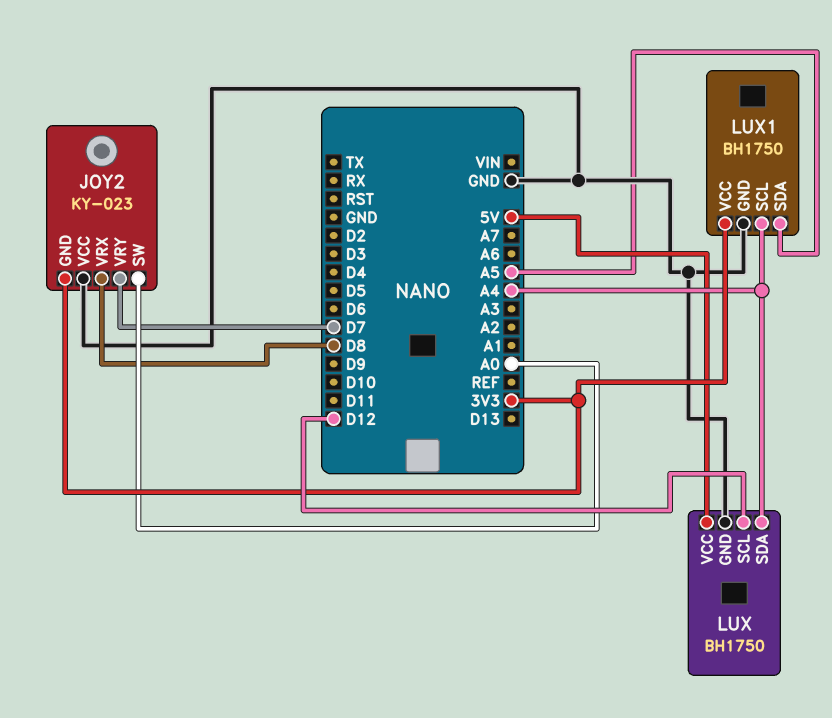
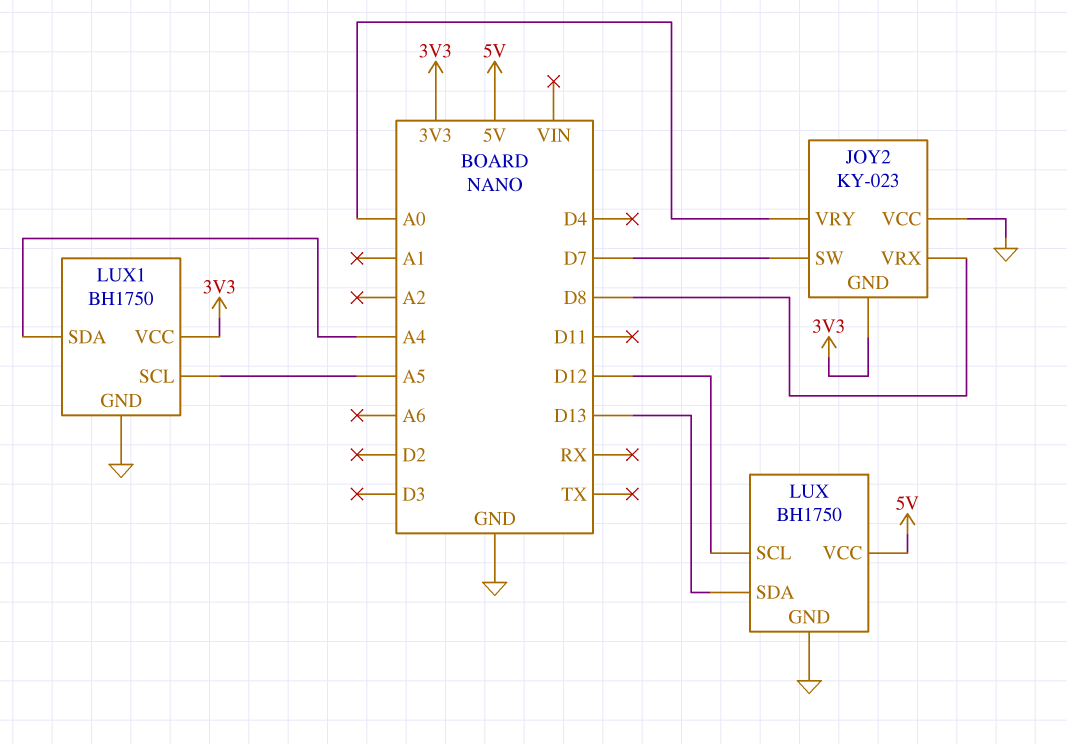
JOY2 pin SW: A0 -> D7
JOY2 pin VRY: D7 -> A0
LUX pin SDA: A4 -> D13
LUX1 pin SCL: A4 -> A5
LUX1 pin SDA: A5 -> A4

